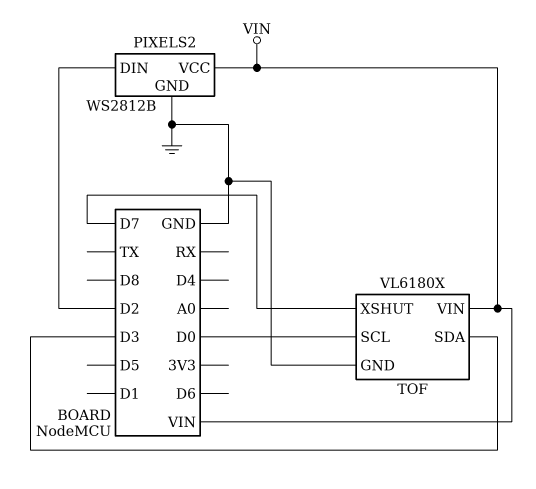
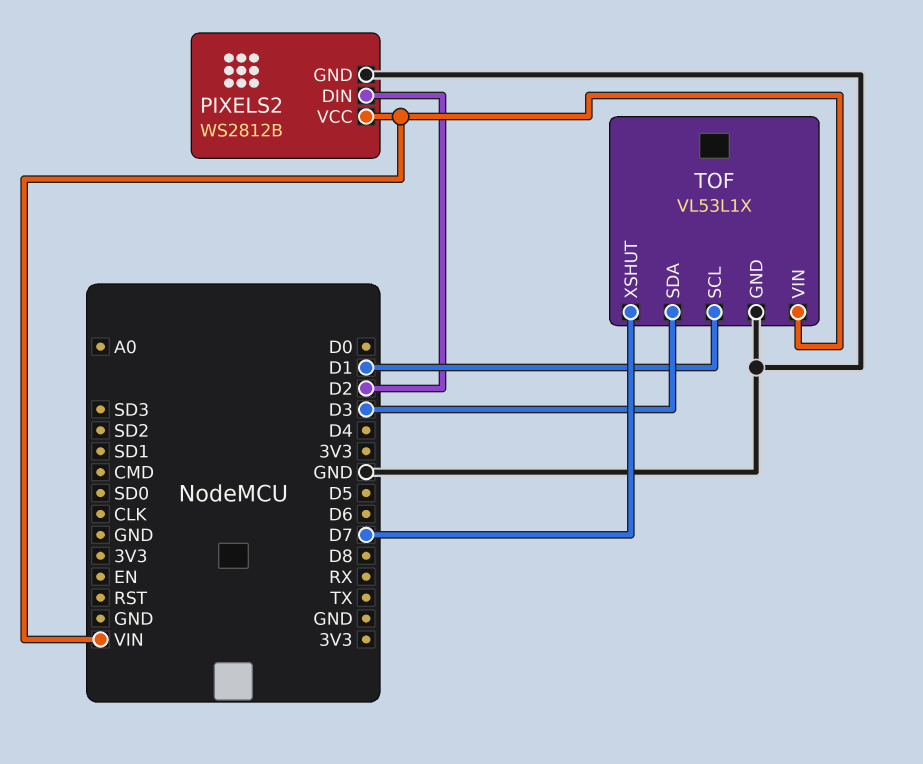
TOF: VL6180X -> VL53L1X
TOF pin SCL: D0 -> D1

